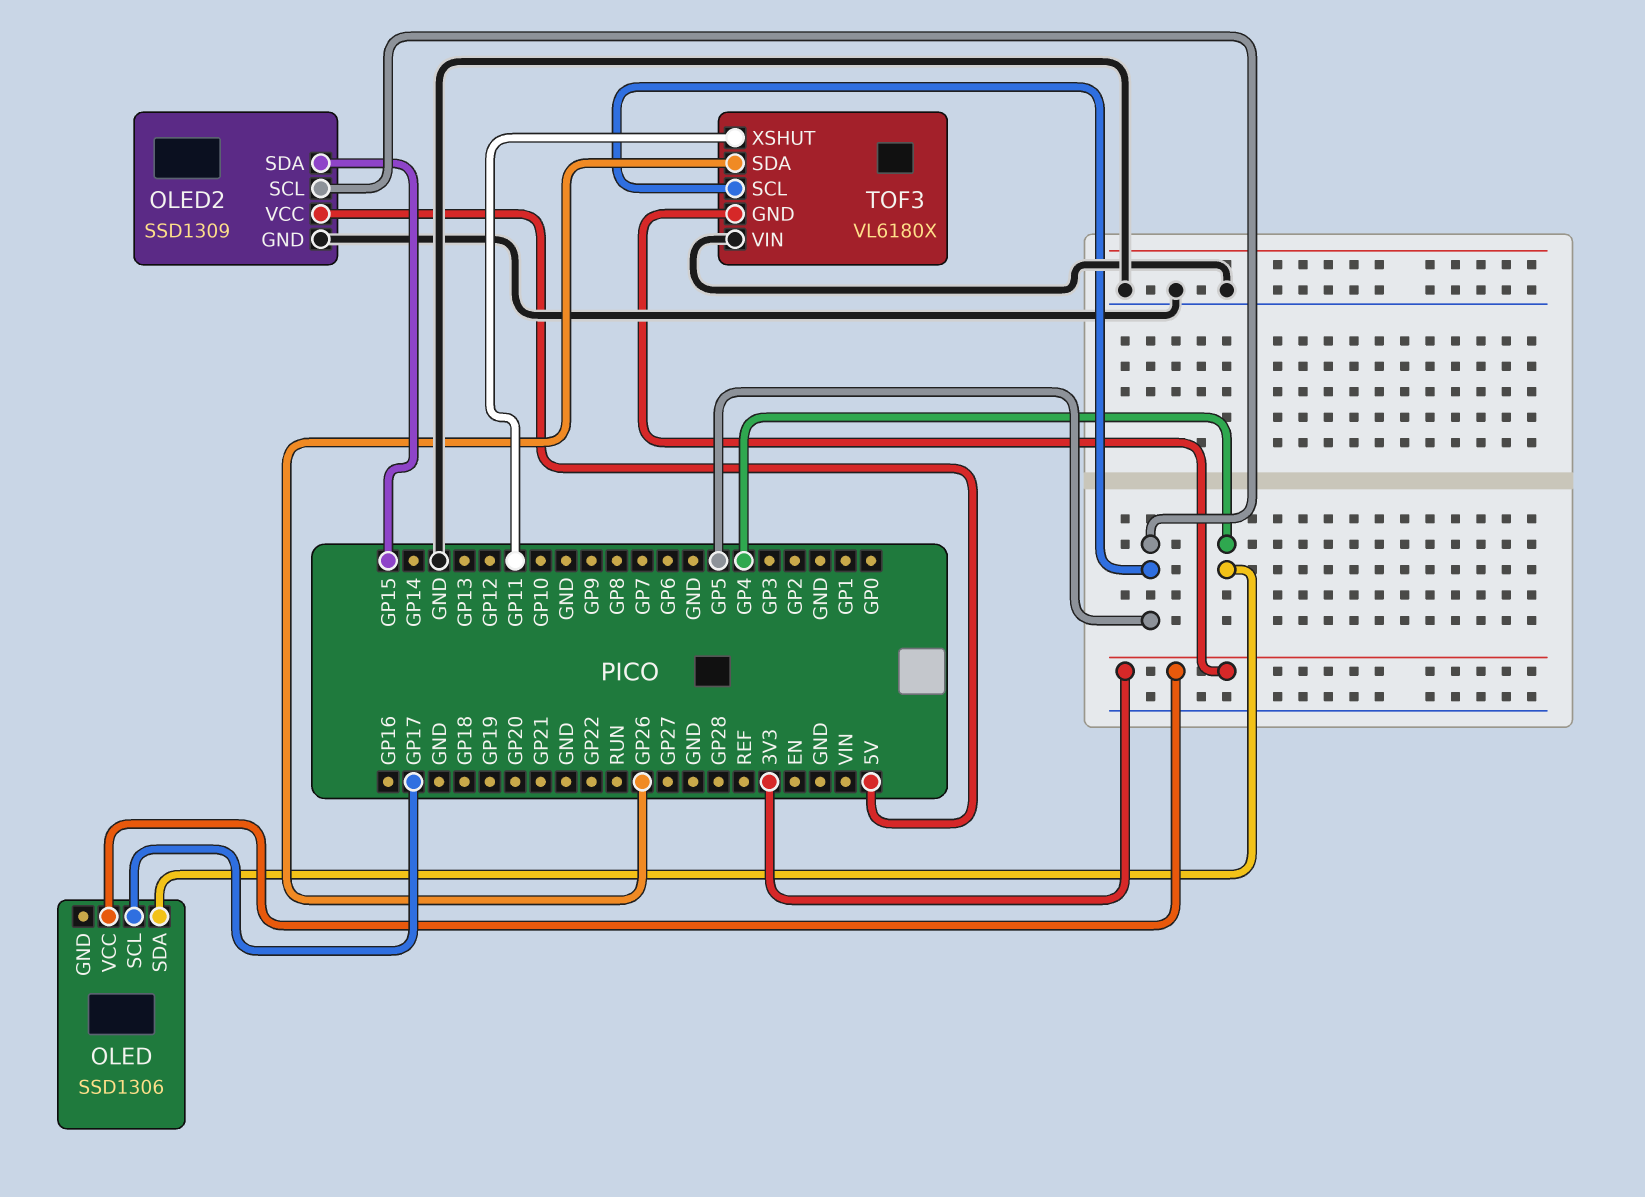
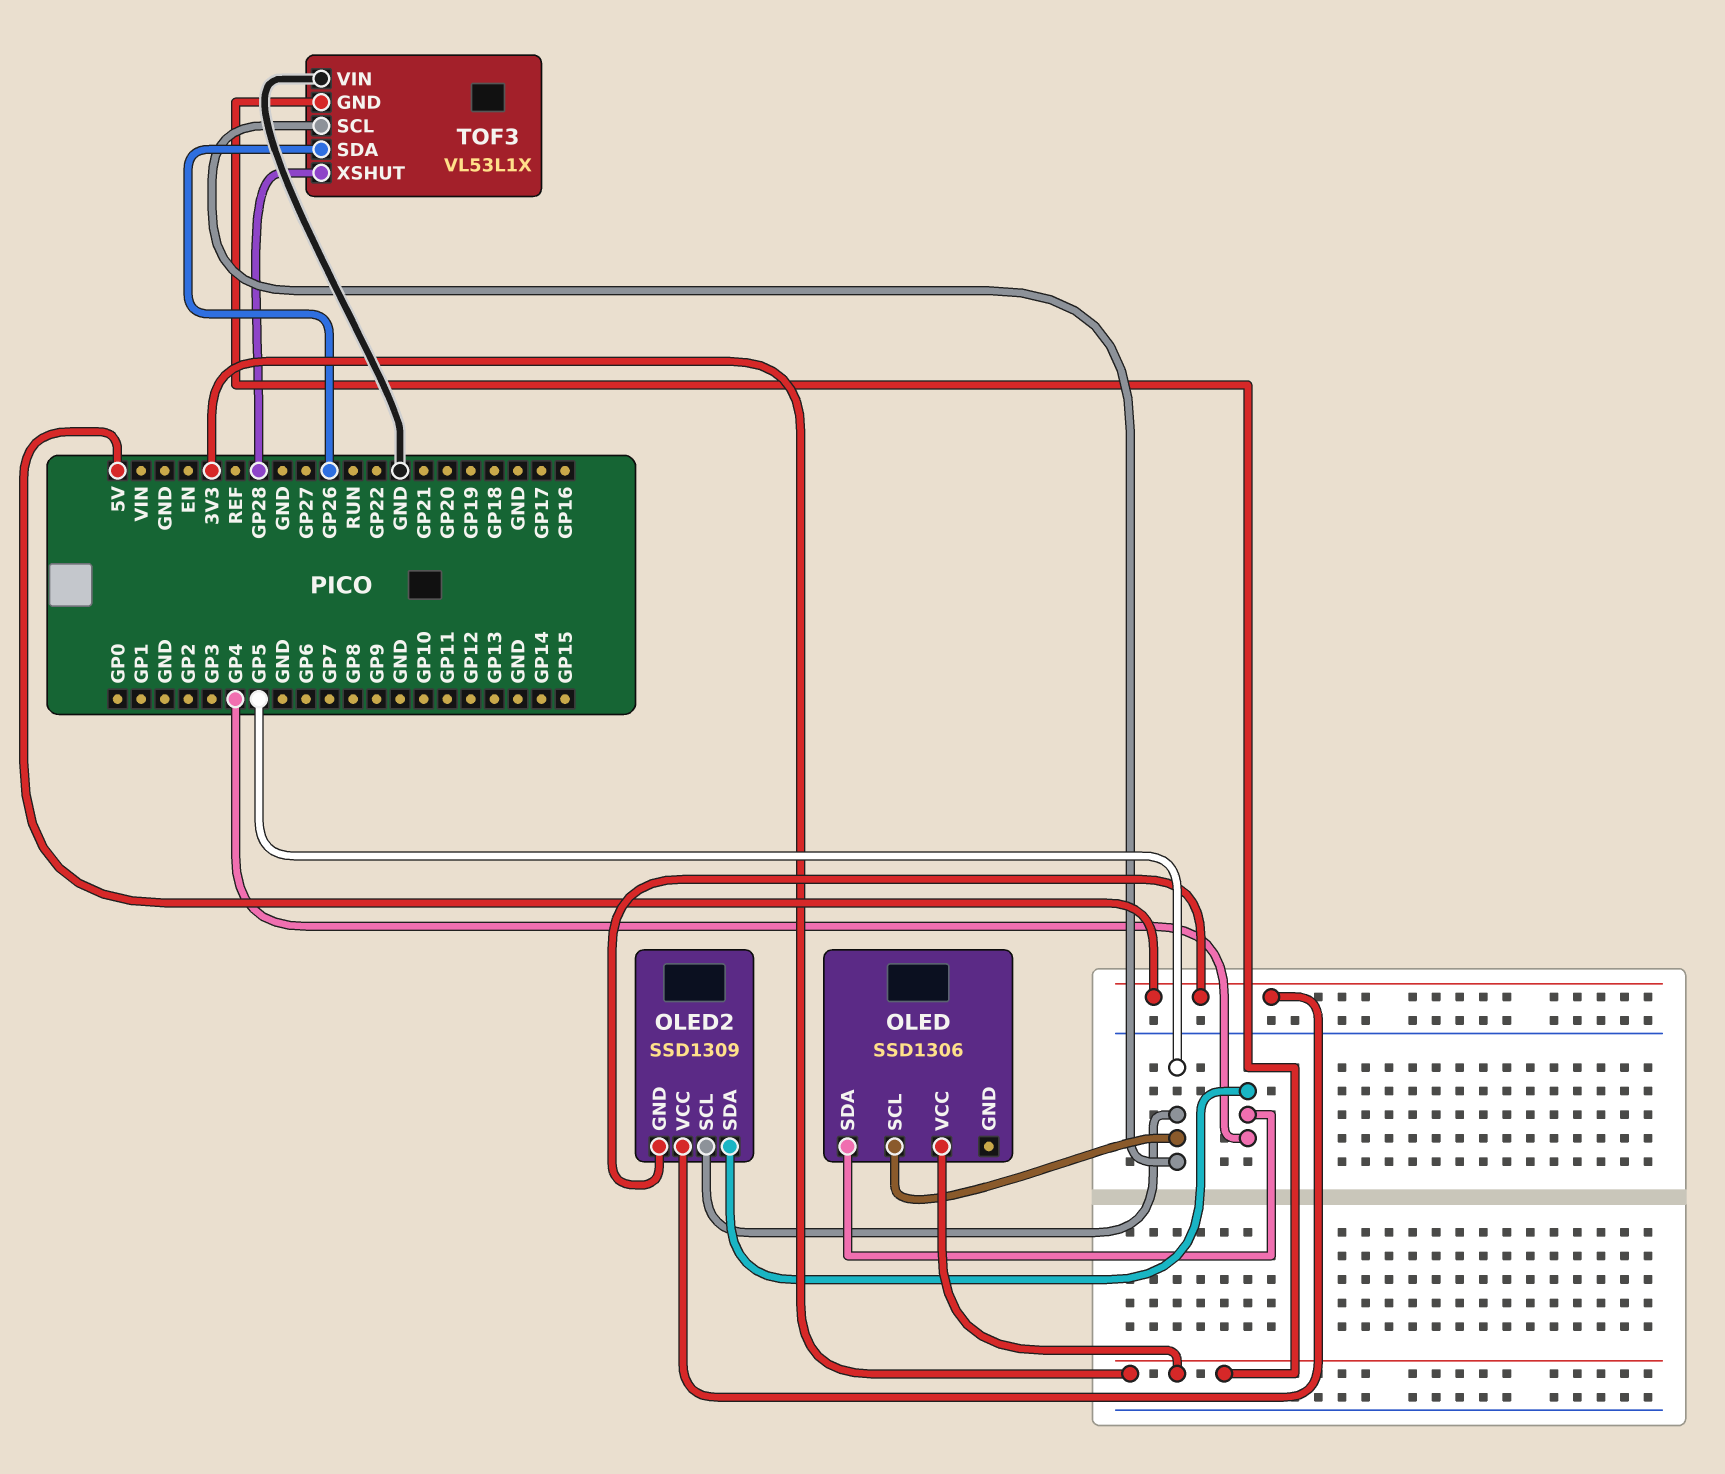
OLED pin SCL: GP17 -> GP5
OLED2 pin GND: GND -> 5V
OLED2 pin SDA: GP15 -> GP4
TOF3: VL6180X -> VL53L1X
TOF3 pin XSHUT: GP11 -> GP28

